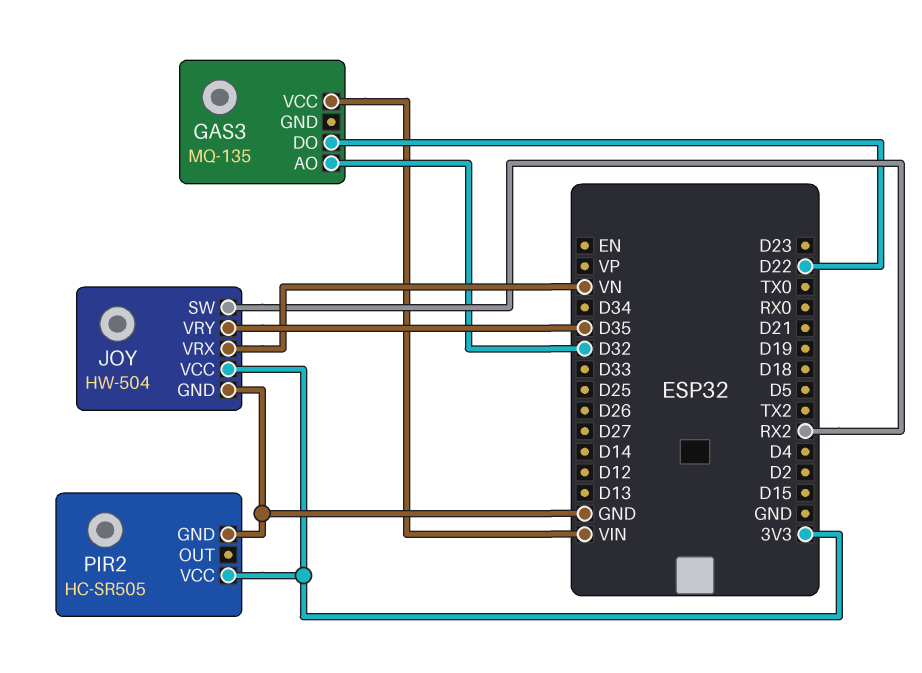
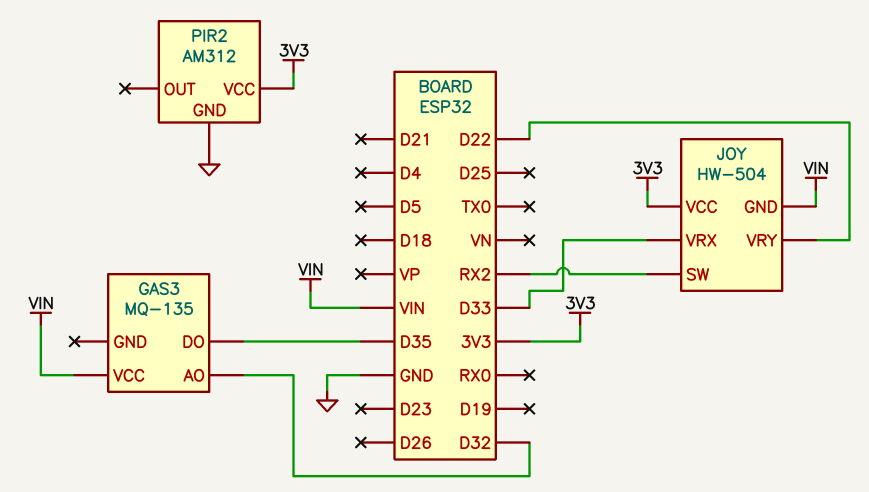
GAS3 pin DO: D22 -> D35
JOY pin GND: GND -> VIN
JOY pin VRX: VN -> D33
JOY pin VRY: D35 -> D22
PIR2: HC-SR505 -> AM312

